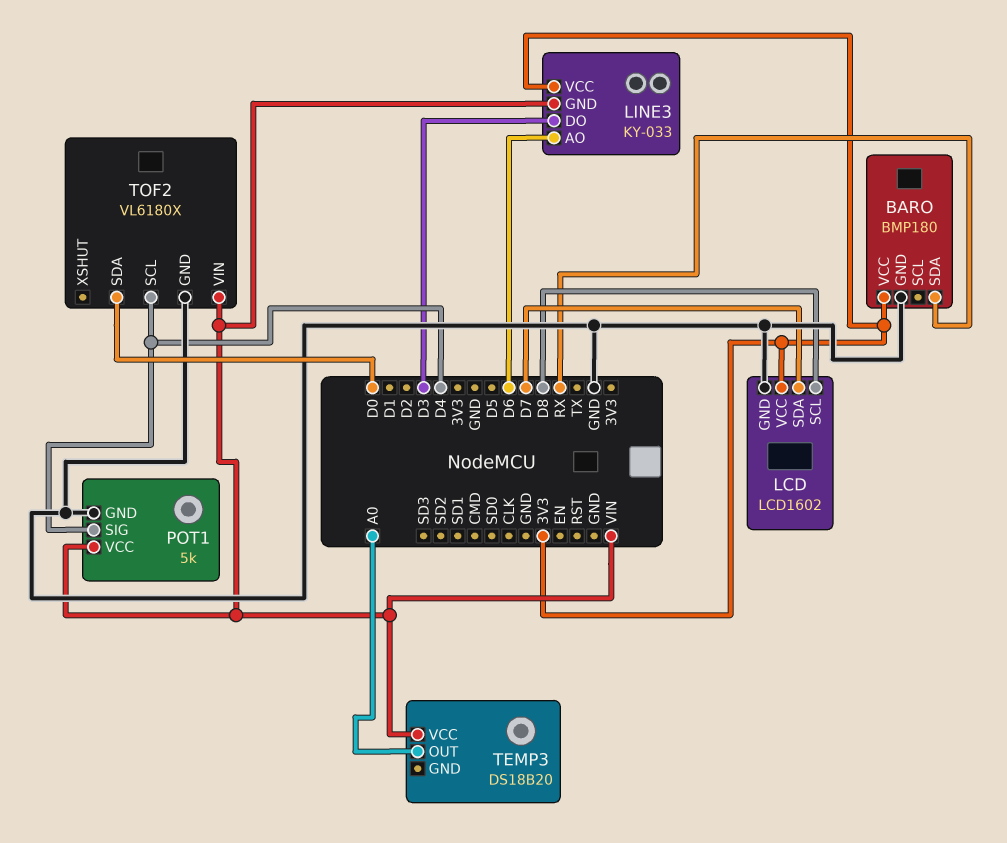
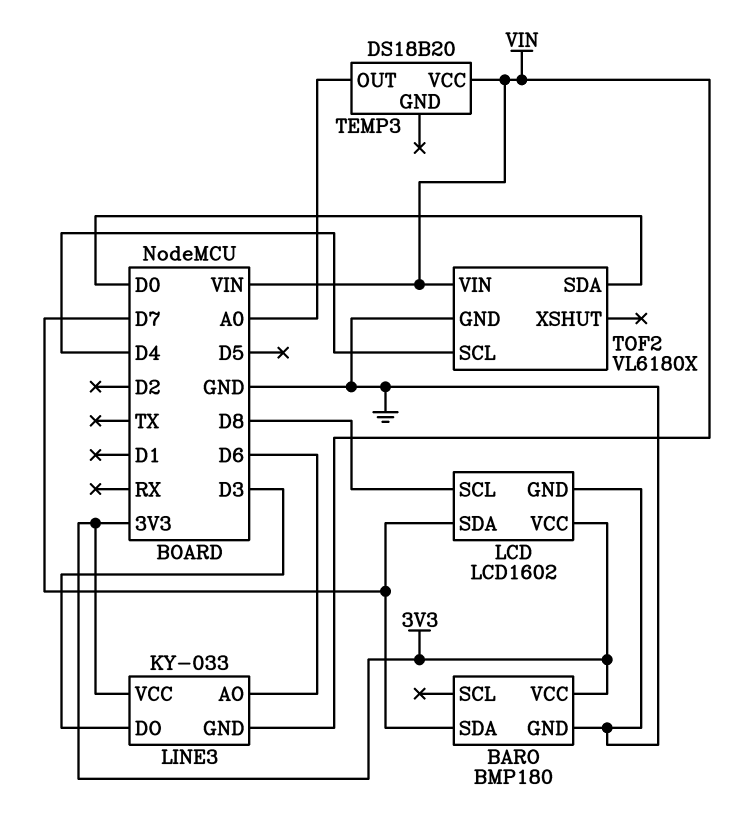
BARO pin SDA: RX -> D7
POT1: 5k -> none
POT1 pin GND: GND -> none
POT1 pin SIG: D4 -> none
POT1 pin VCC: VIN -> none

